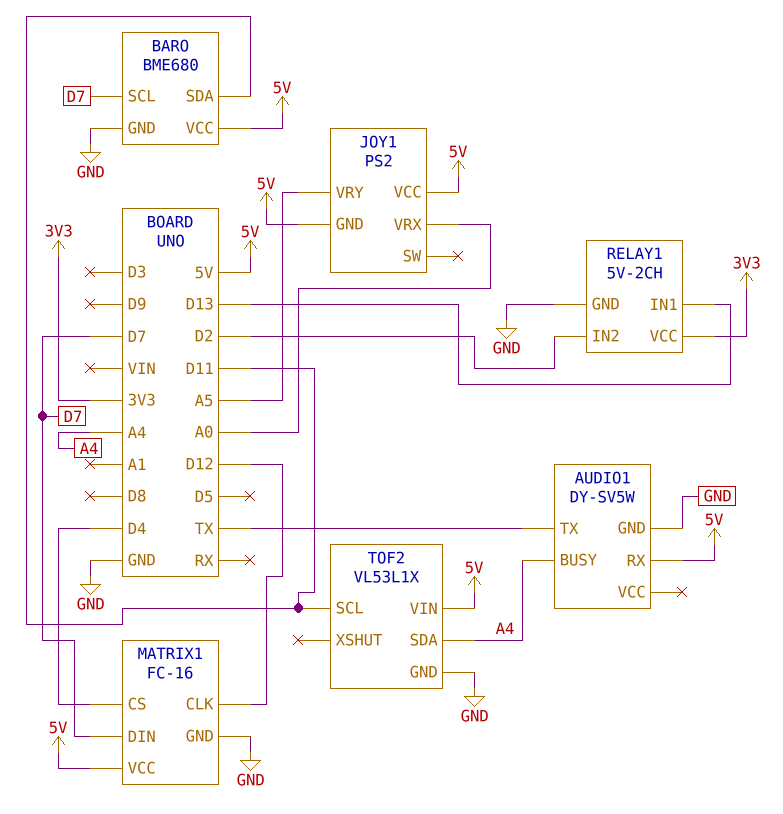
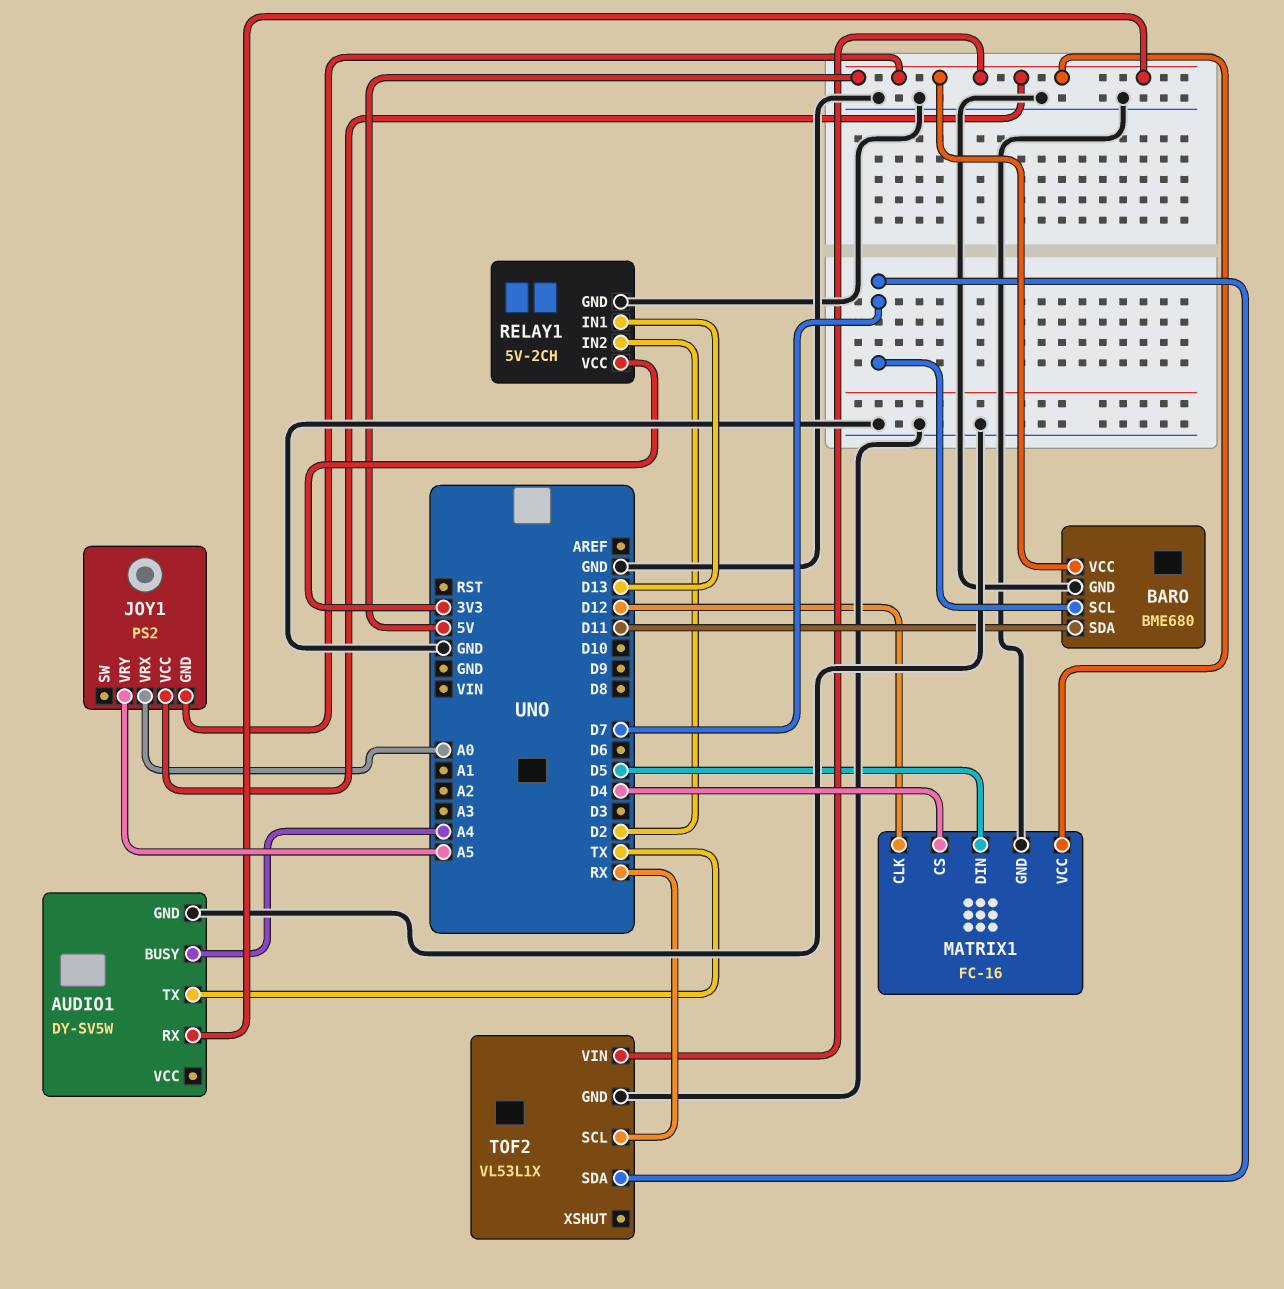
MATRIX1 pin DIN: D7 -> D5
TOF2 pin SCL: D11 -> RX
TOF2 pin SDA: A4 -> D7

